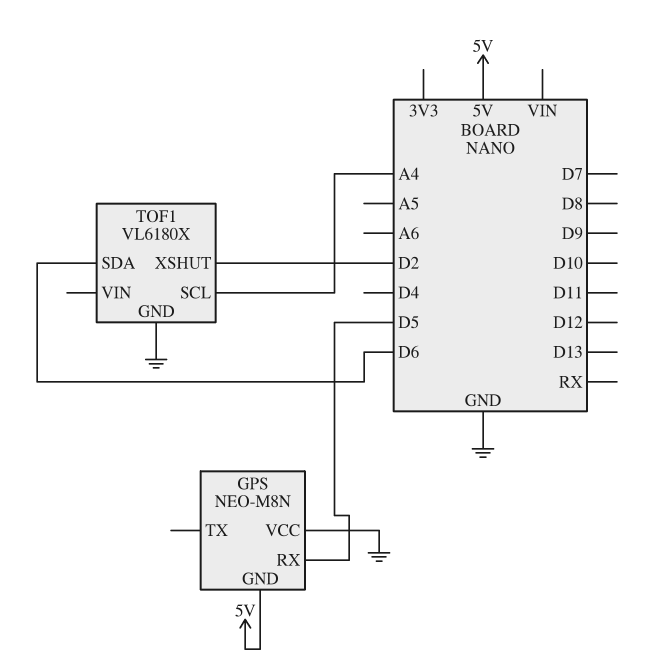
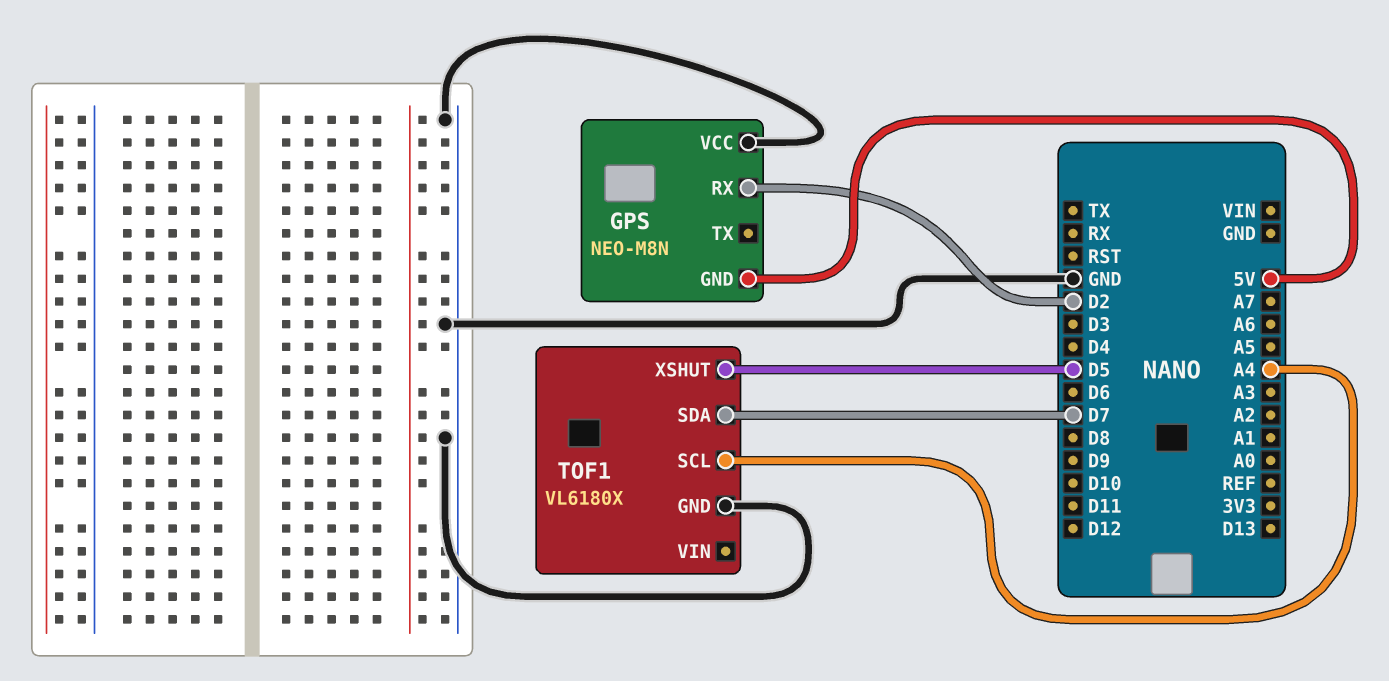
GPS pin RX: D5 -> D2
TOF1 pin SDA: D6 -> D7
TOF1 pin XSHUT: D2 -> D5

